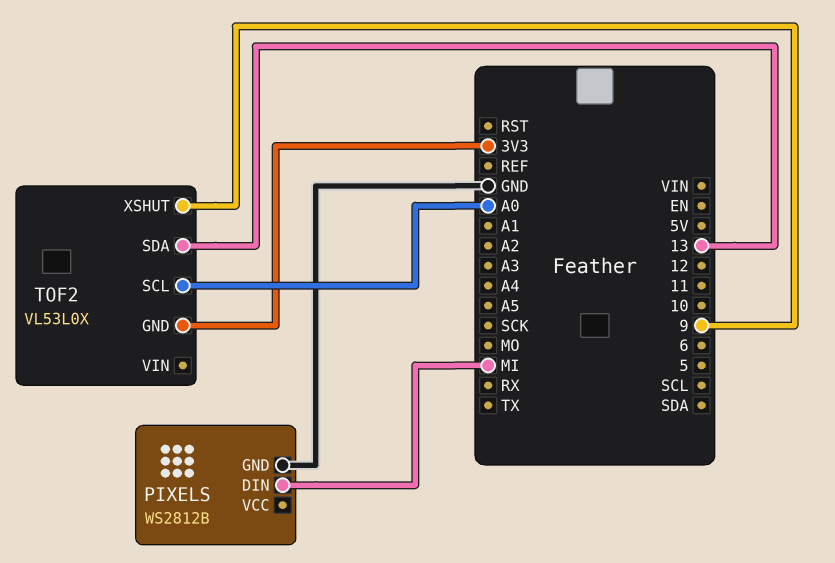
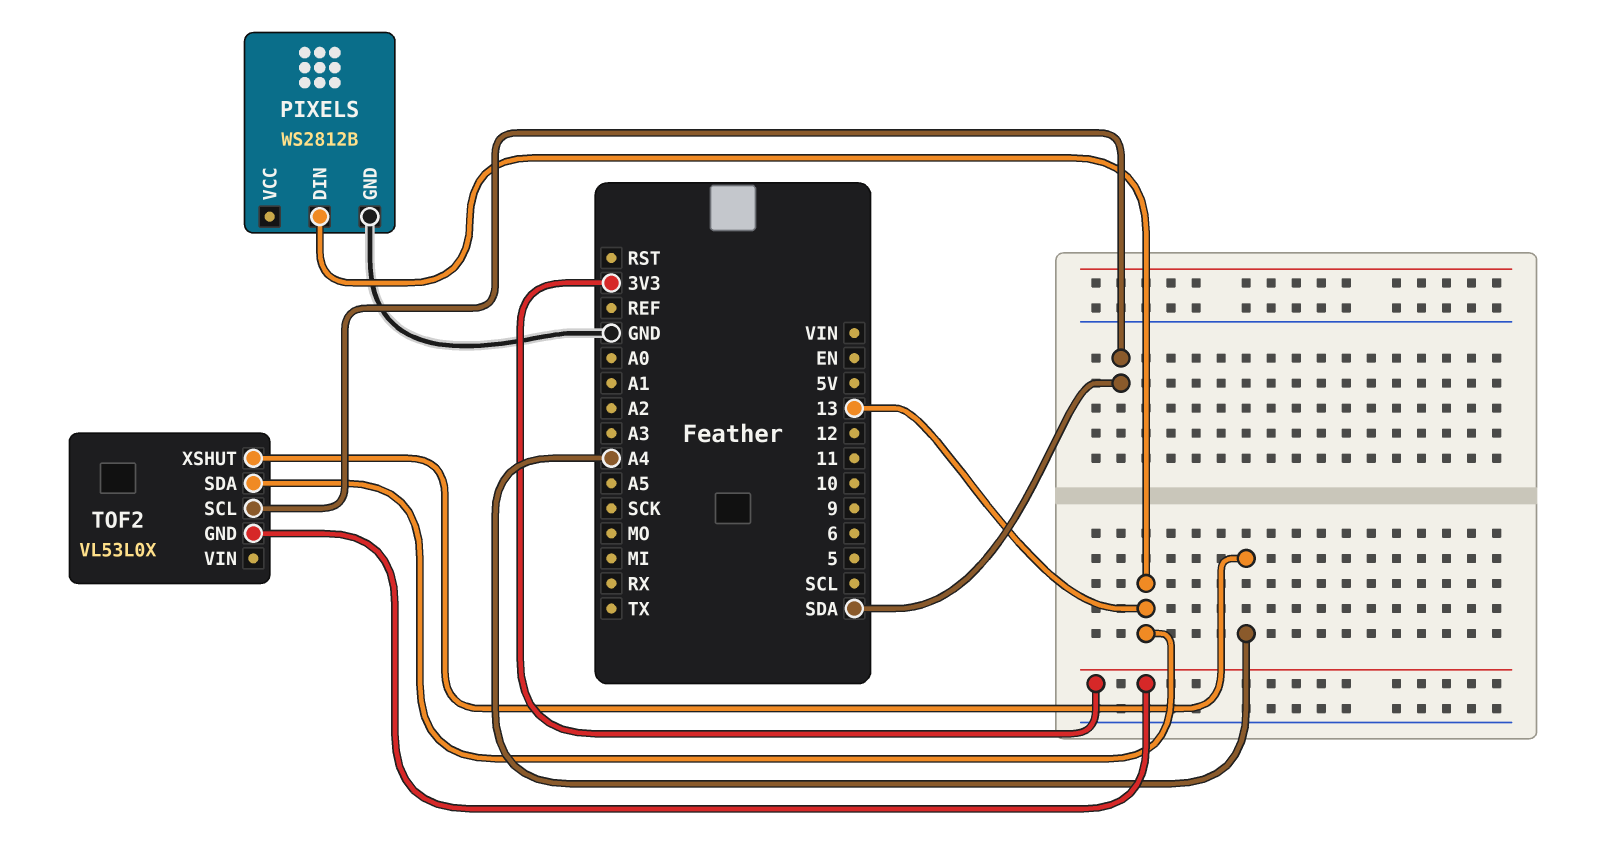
PIXELS pin DIN: MI -> 13
TOF2 pin SCL: A0 -> SDA
TOF2 pin XSHUT: 9 -> A4

